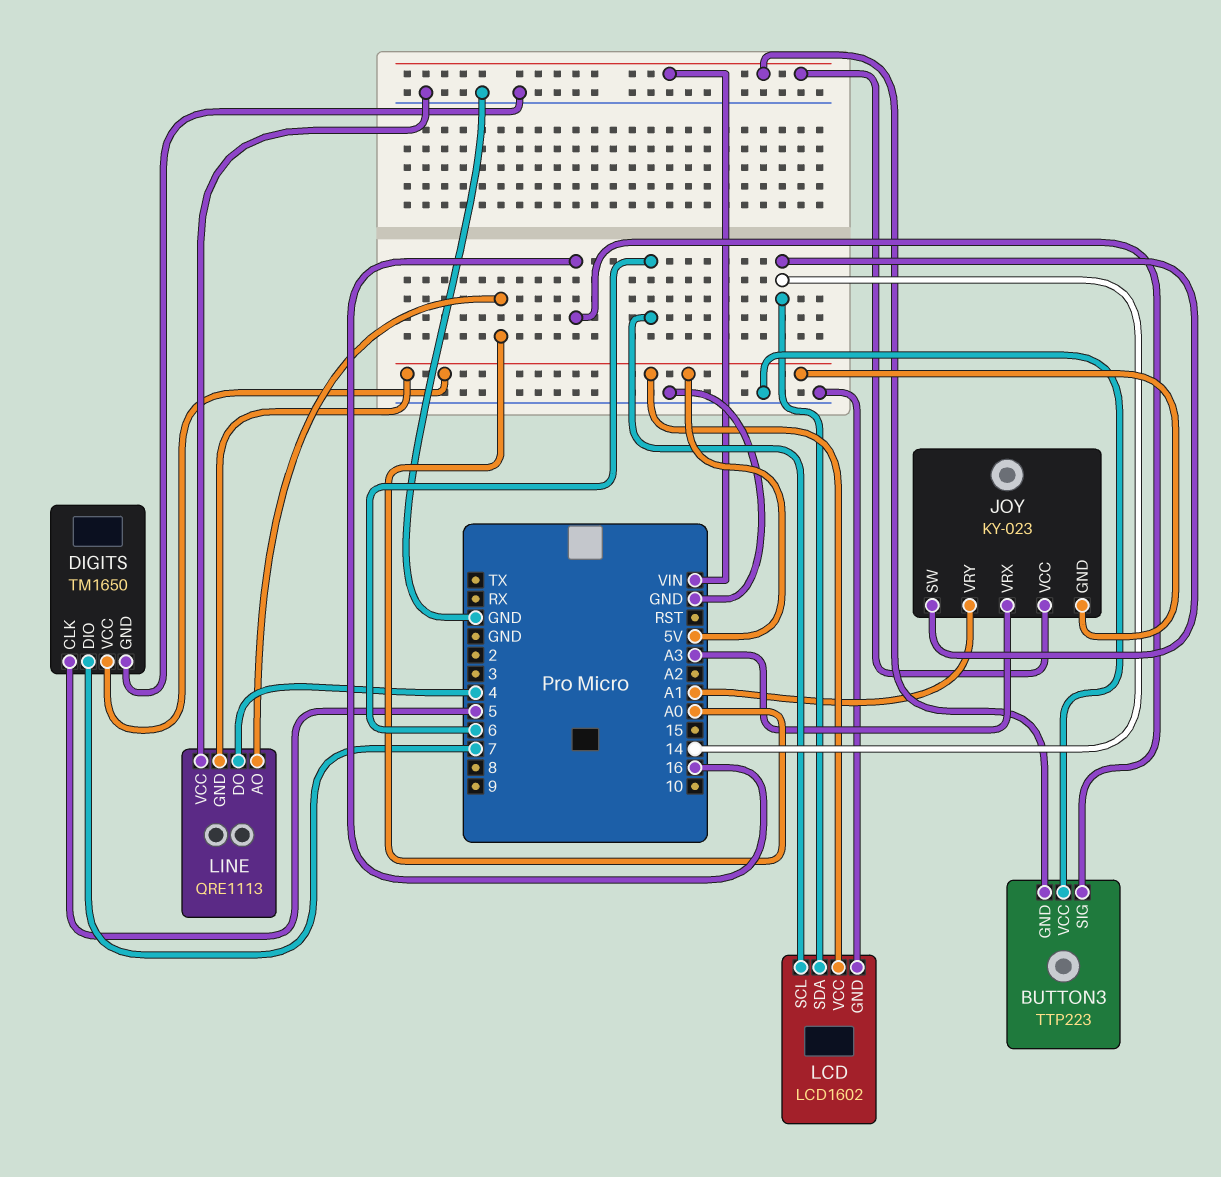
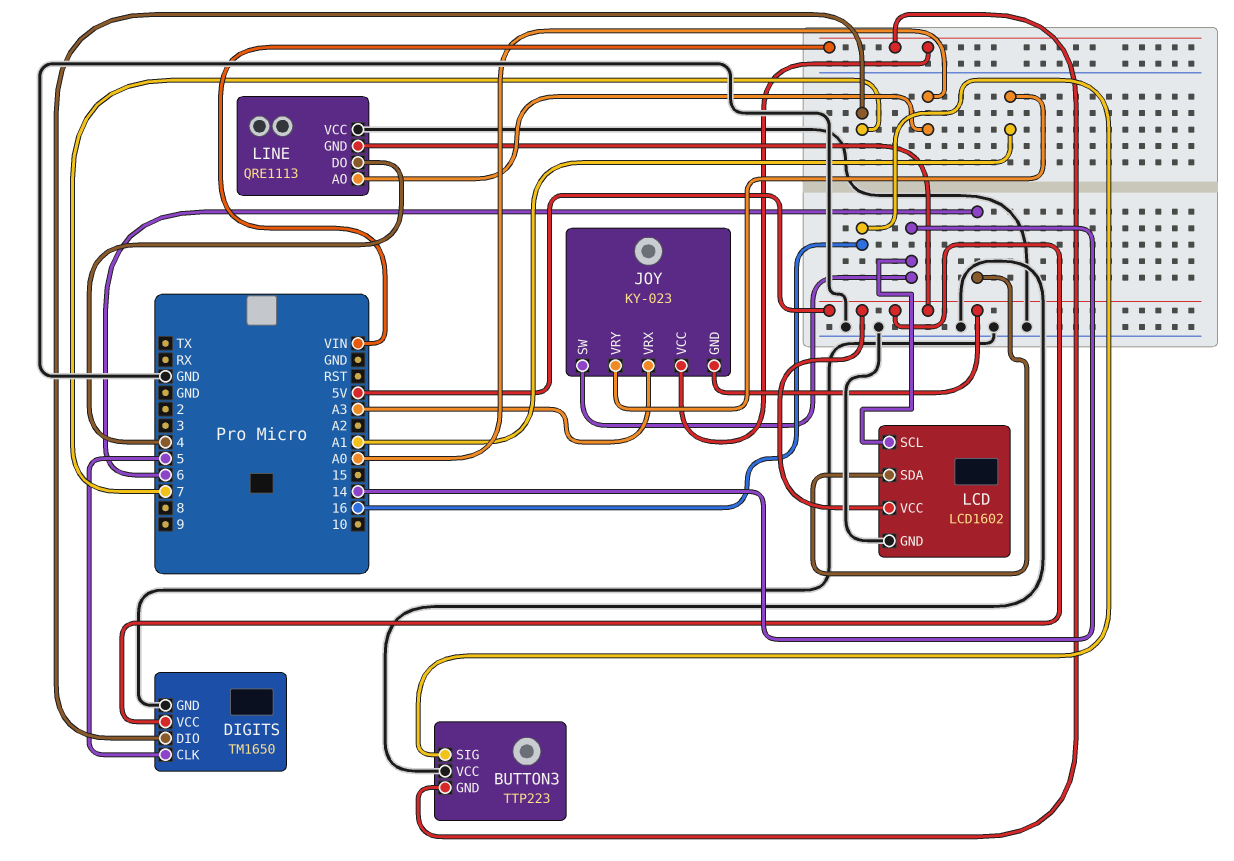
LCD pin SCL: 6 -> 14
LCD pin SDA: 14 -> 6

